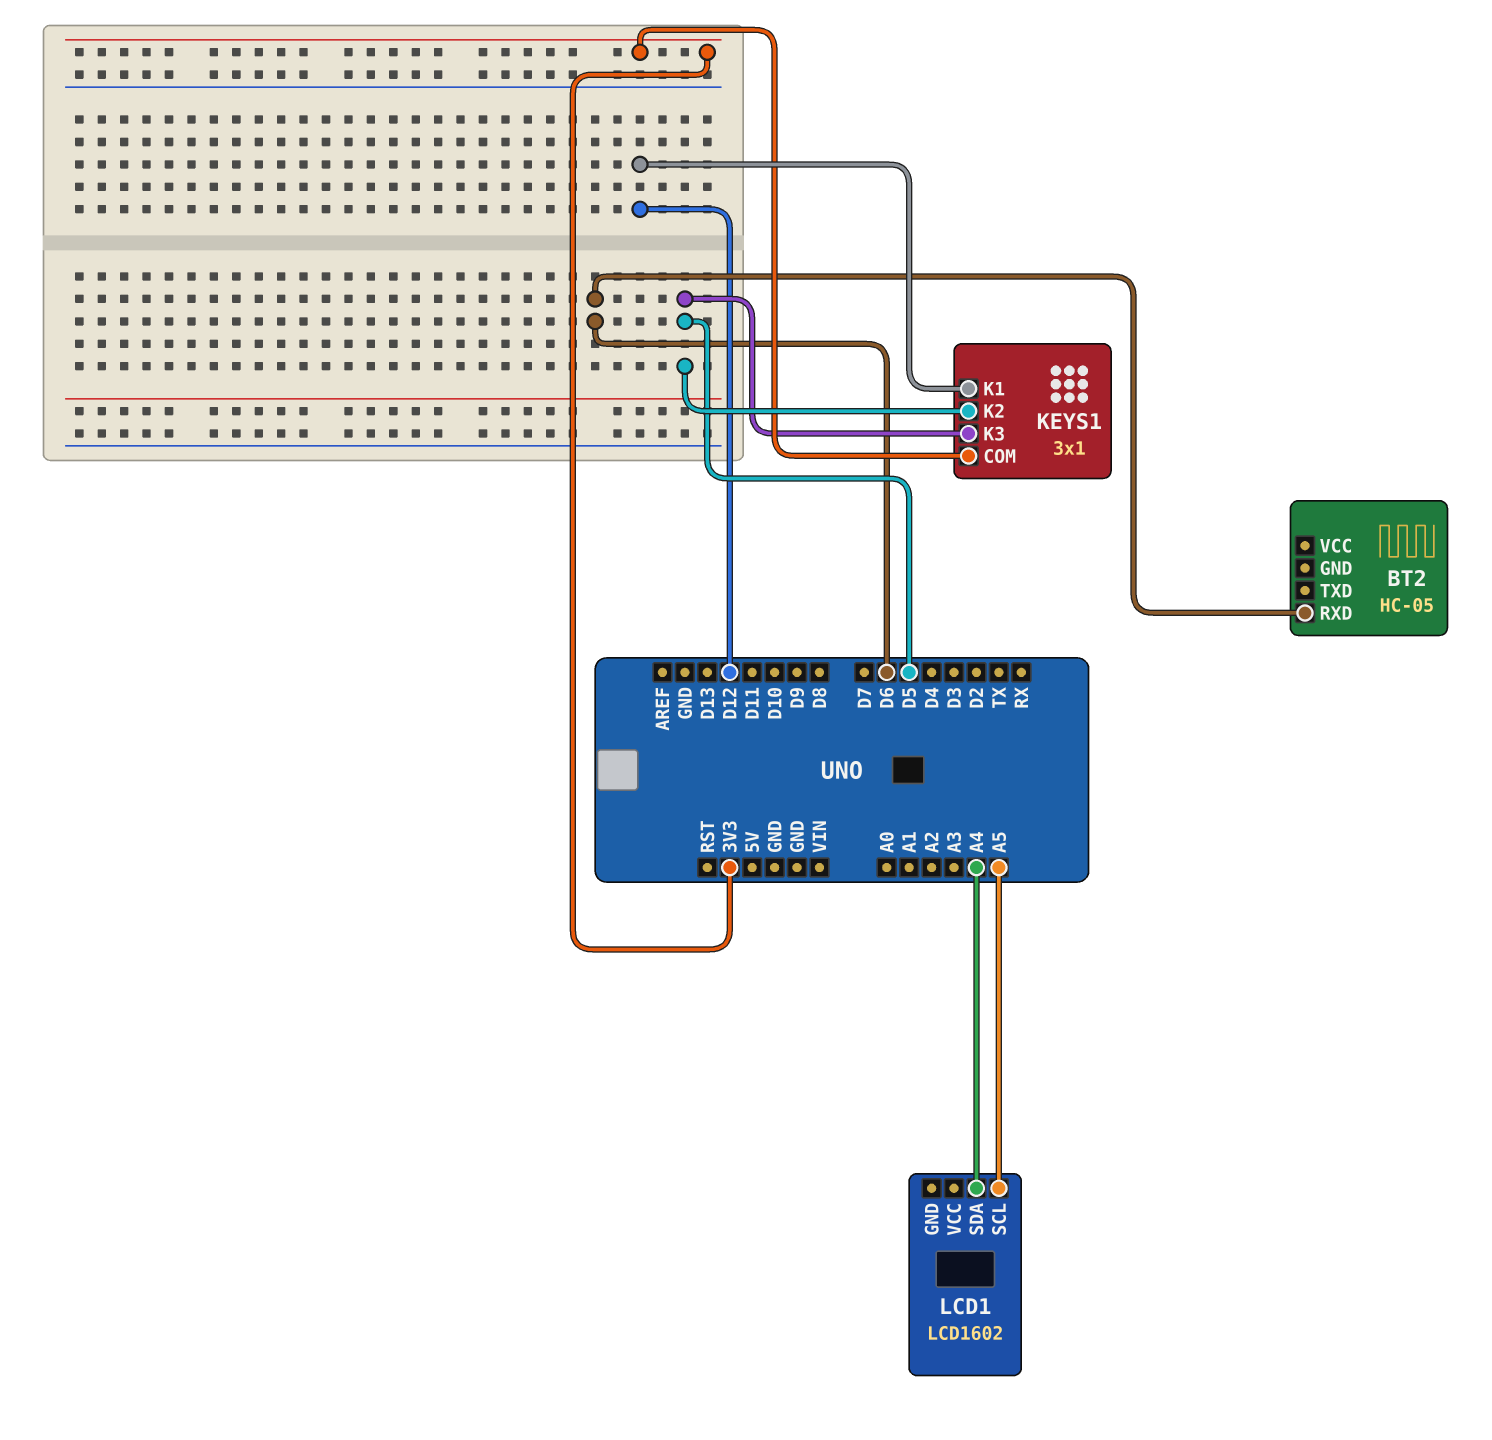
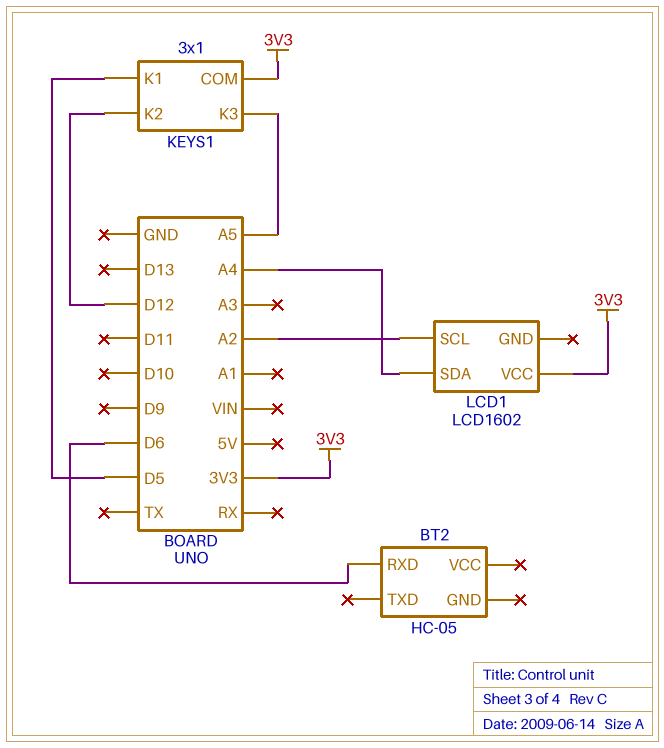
KEYS1 pin K1: D12 -> D5
KEYS1 pin K2: D5 -> D12
KEYS1 pin K3: D5 -> A5
LCD1 pin SCL: A5 -> A2
LCD1 pin VCC: none -> 3V3

